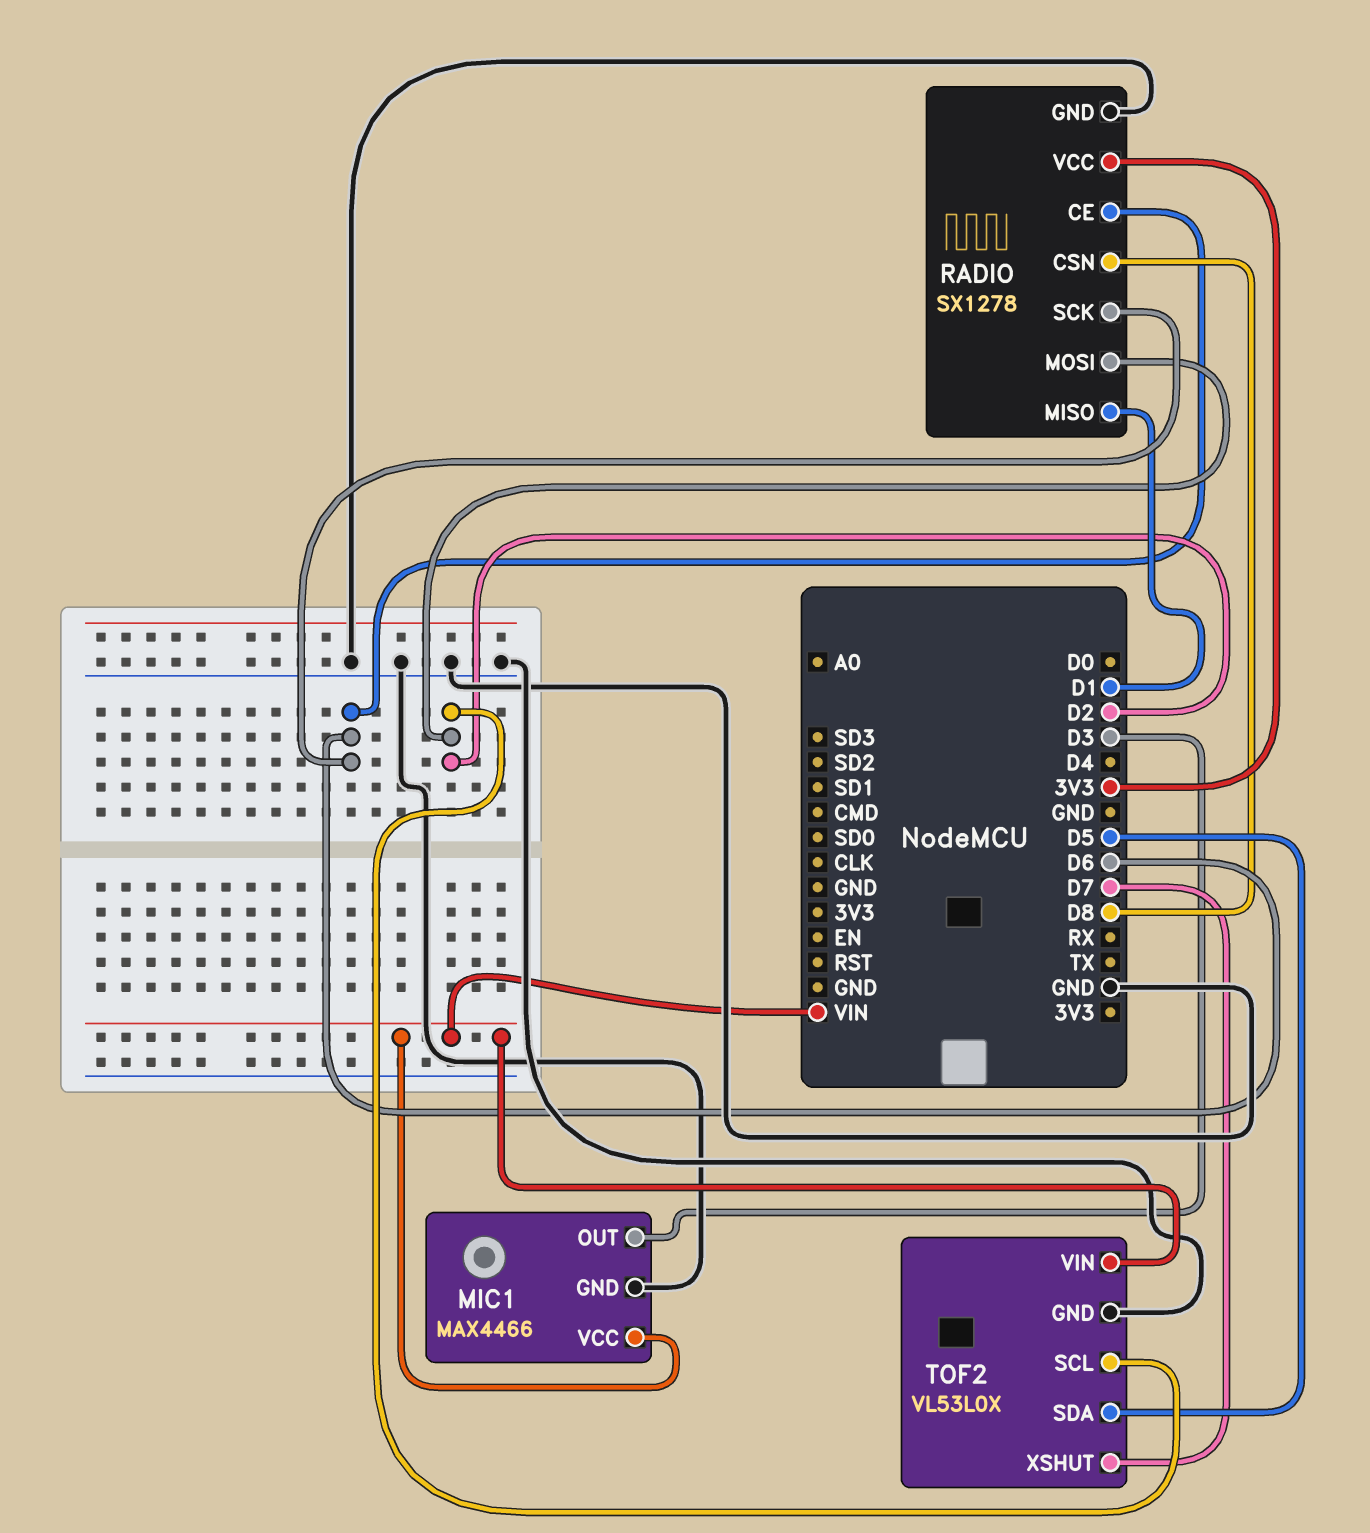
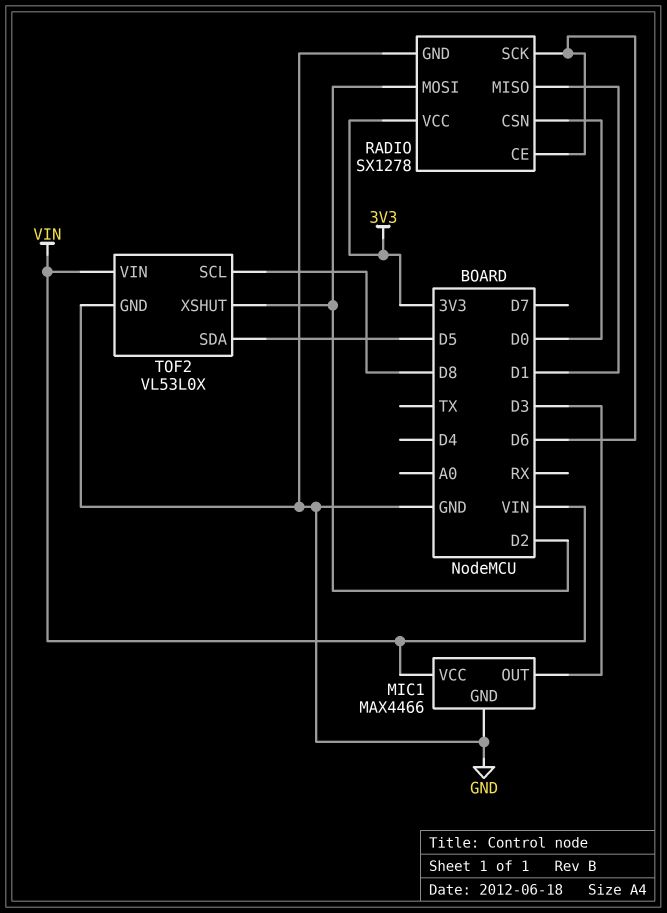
RADIO pin CSN: D8 -> D0
TOF2 pin SCL: D2 -> D8
TOF2 pin XSHUT: D7 -> D2

